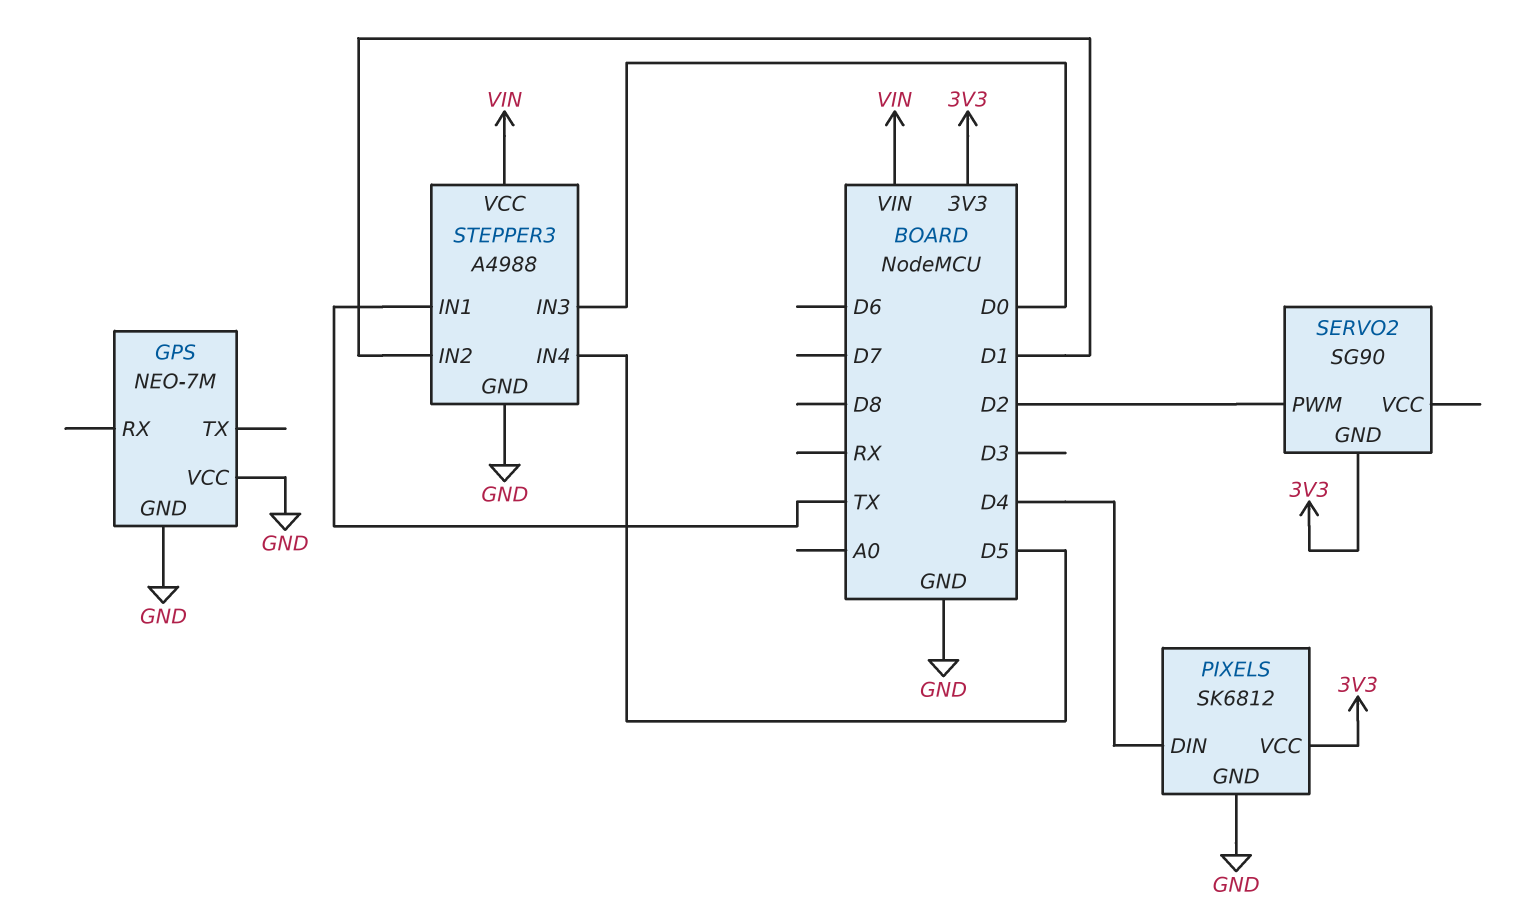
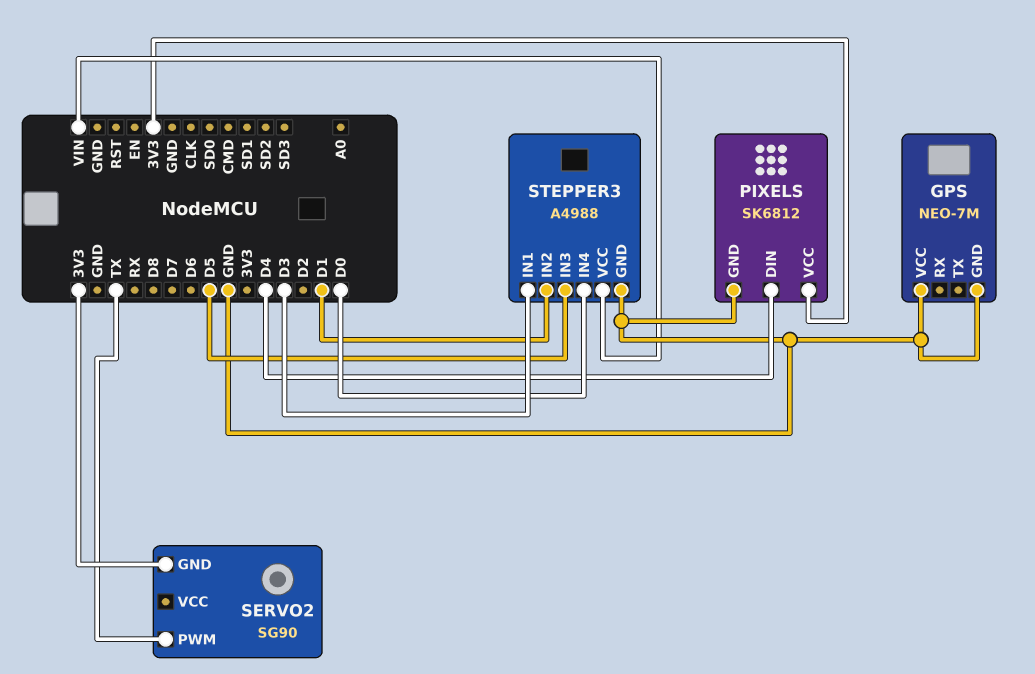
SERVO2 pin PWM: D2 -> TX
STEPPER3 pin IN1: TX -> D3
STEPPER3 pin IN3: D0 -> D5
STEPPER3 pin IN4: D5 -> D0

